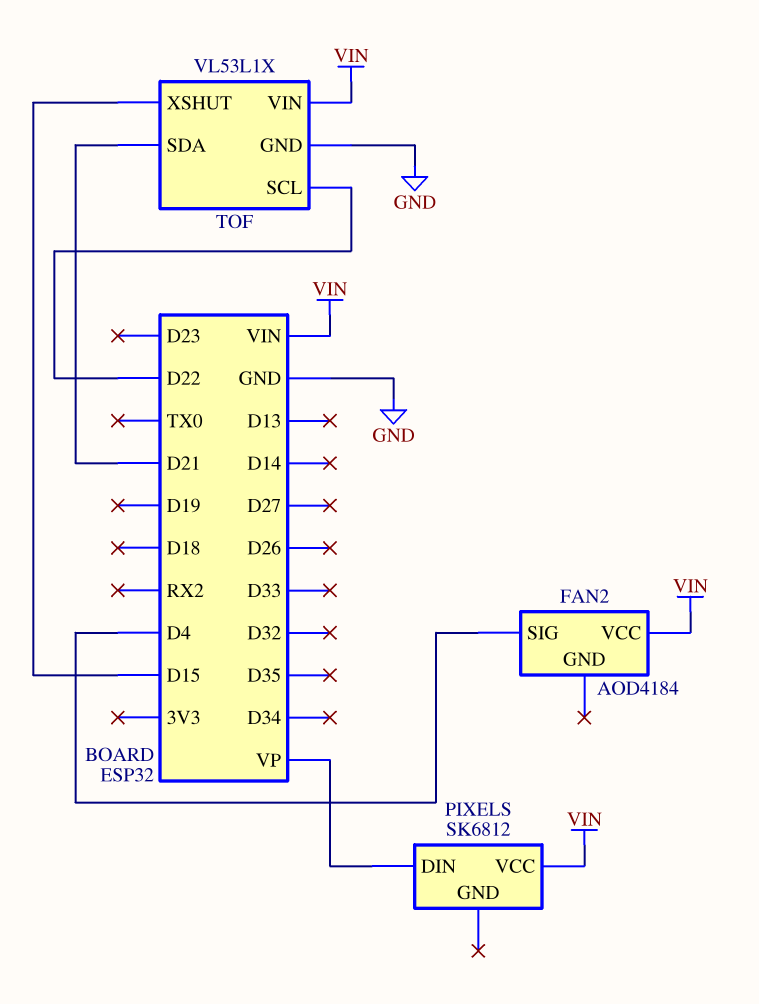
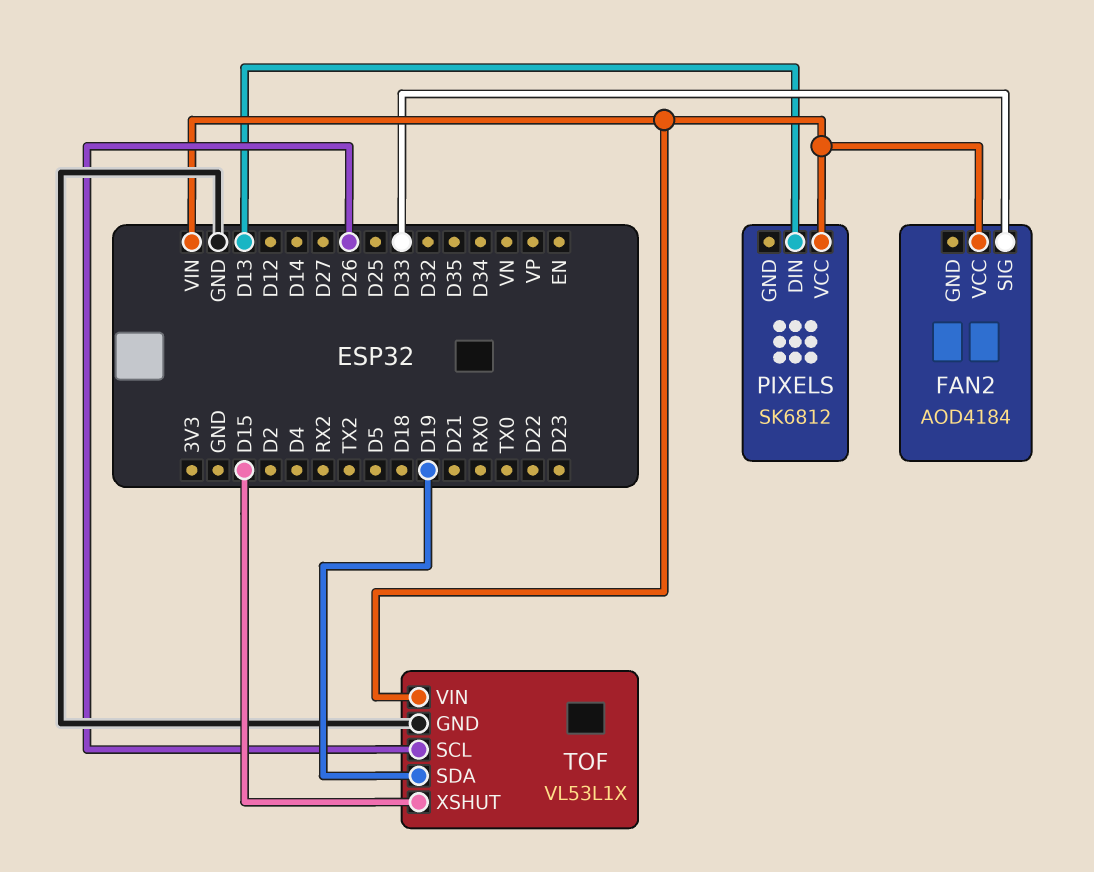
FAN2 pin SIG: D4 -> D33
PIXELS pin DIN: VP -> D13
TOF pin SCL: D22 -> D26
TOF pin SDA: D21 -> D19

